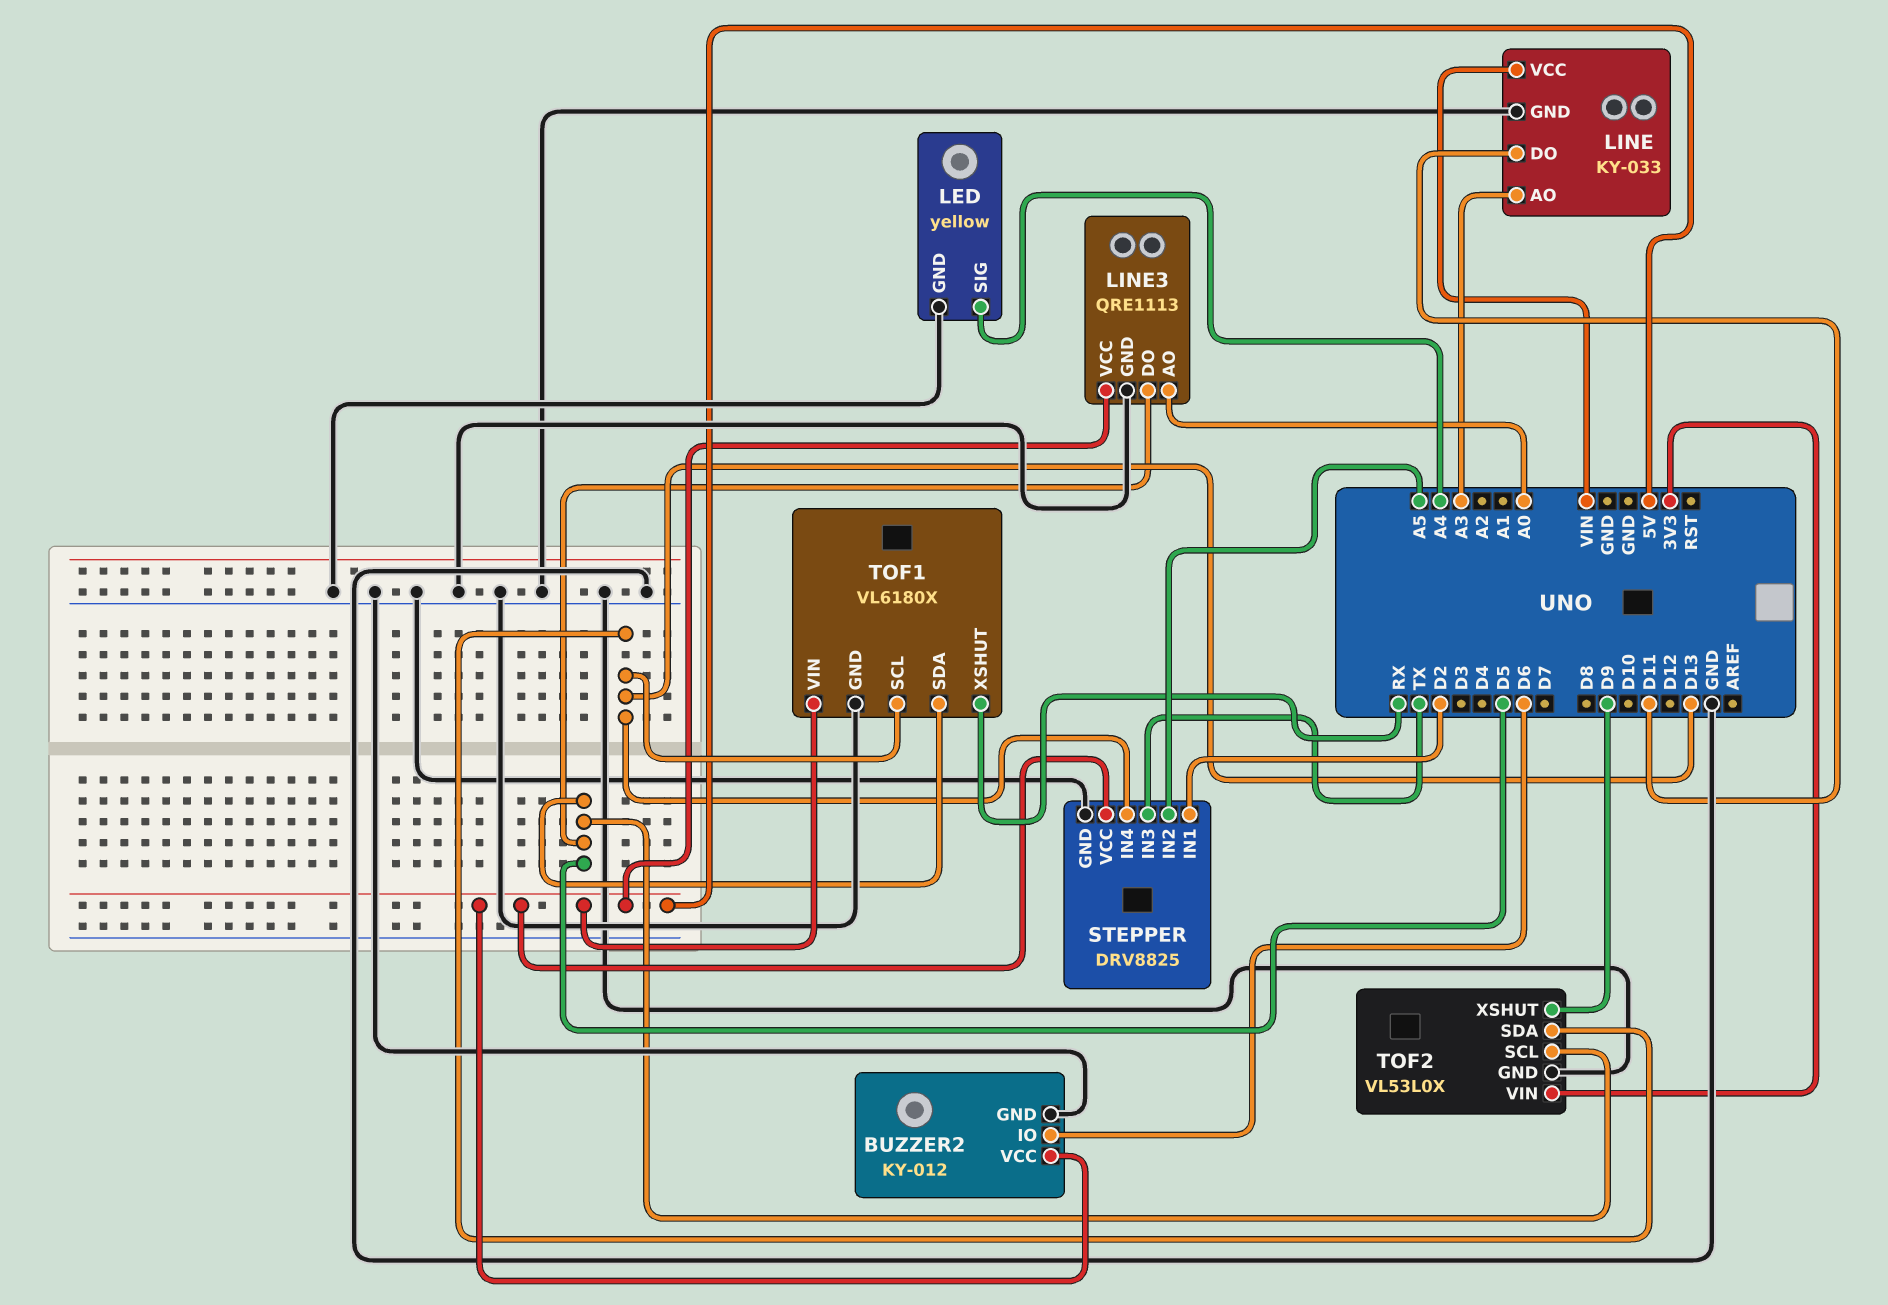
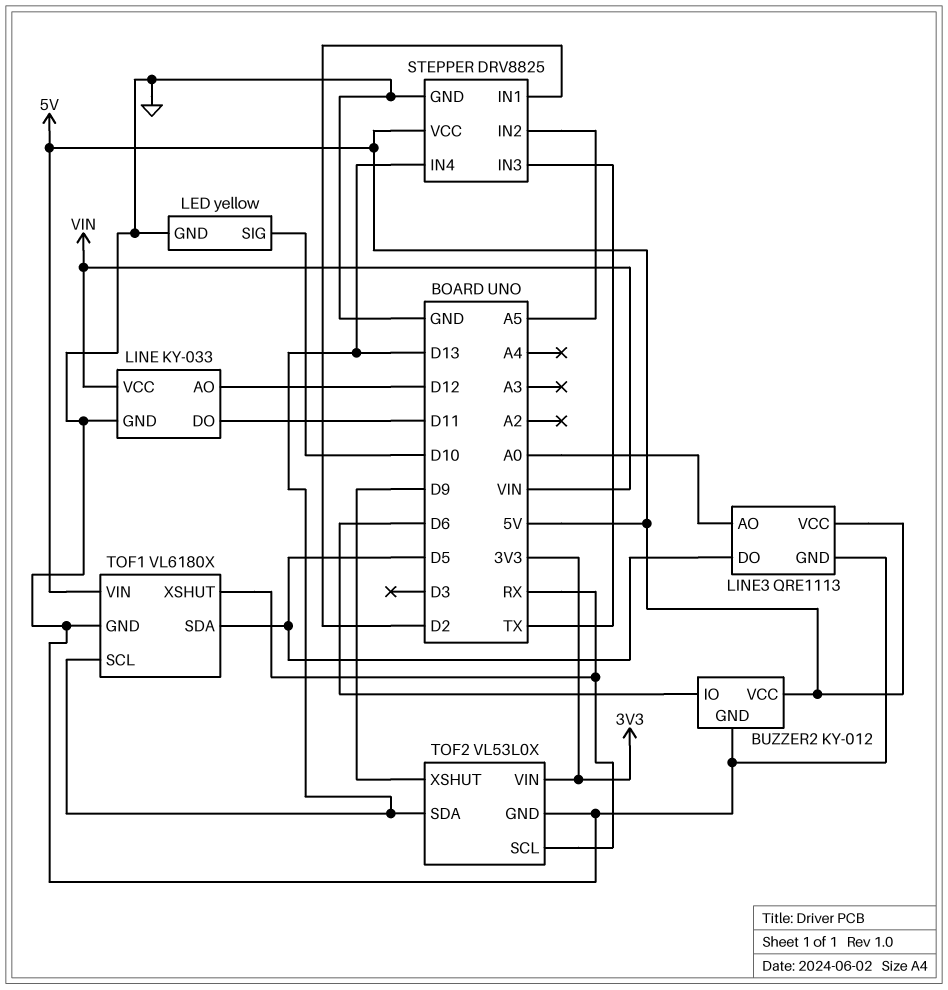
LED pin SIG: A4 -> D10
LINE pin AO: A3 -> D12
TOF2 pin SCL: D5 -> RX

